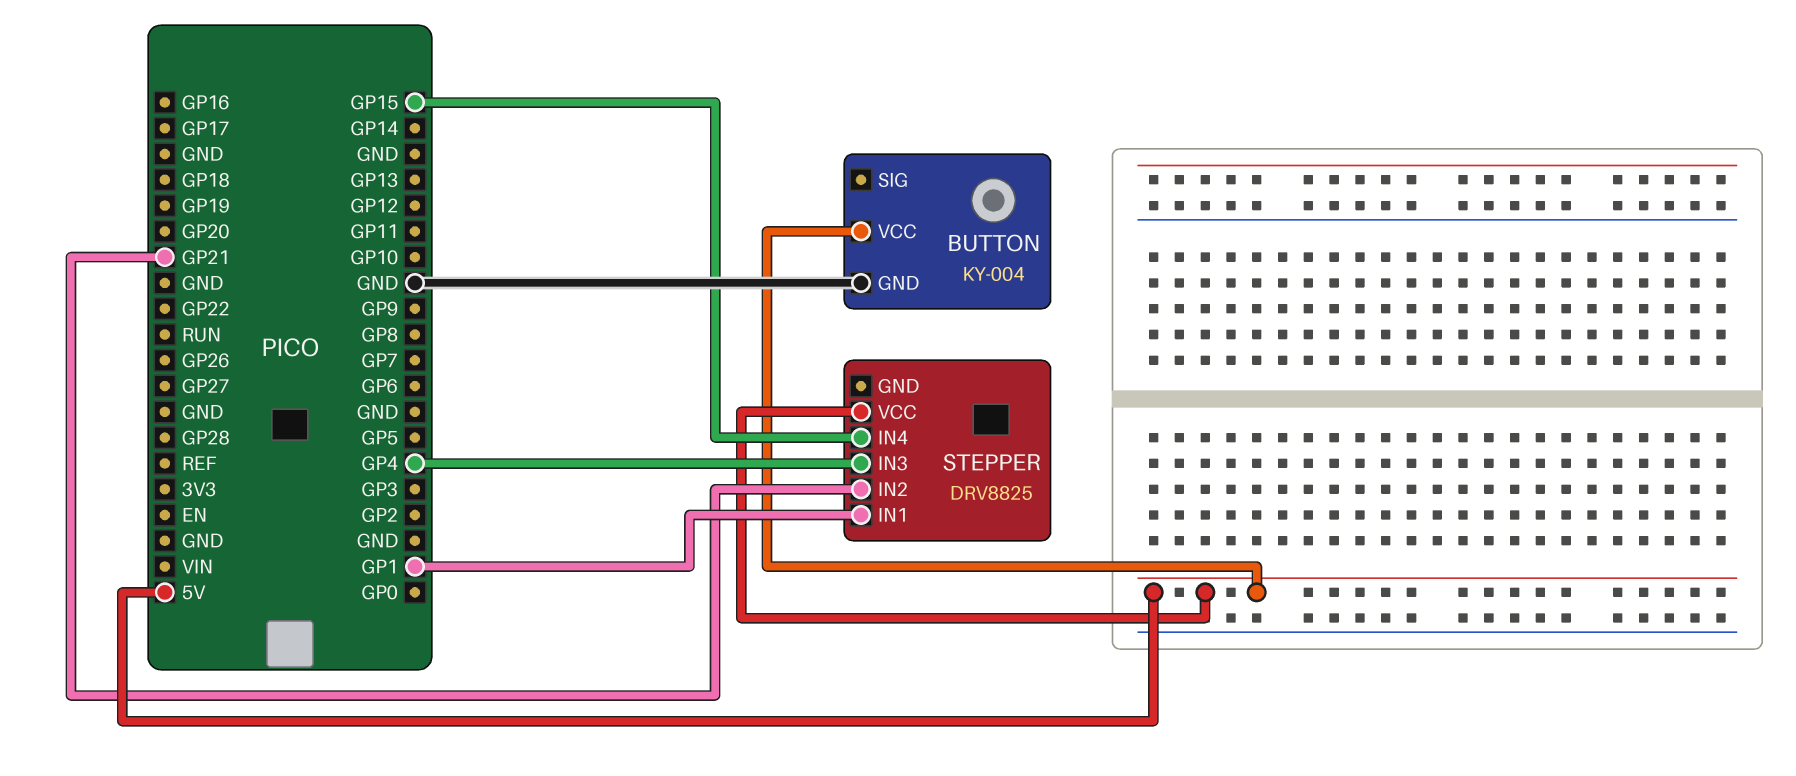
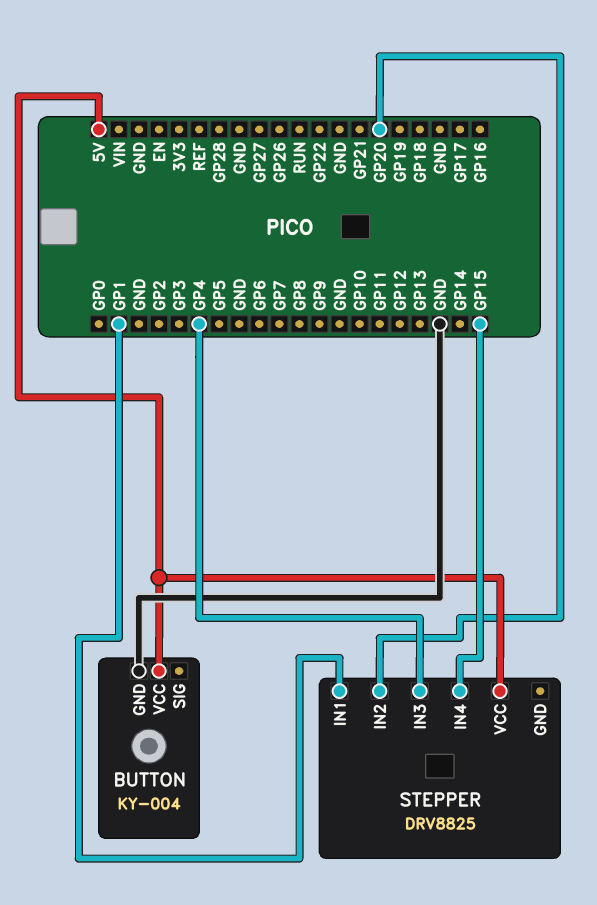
STEPPER pin IN2: GP21 -> GP20

